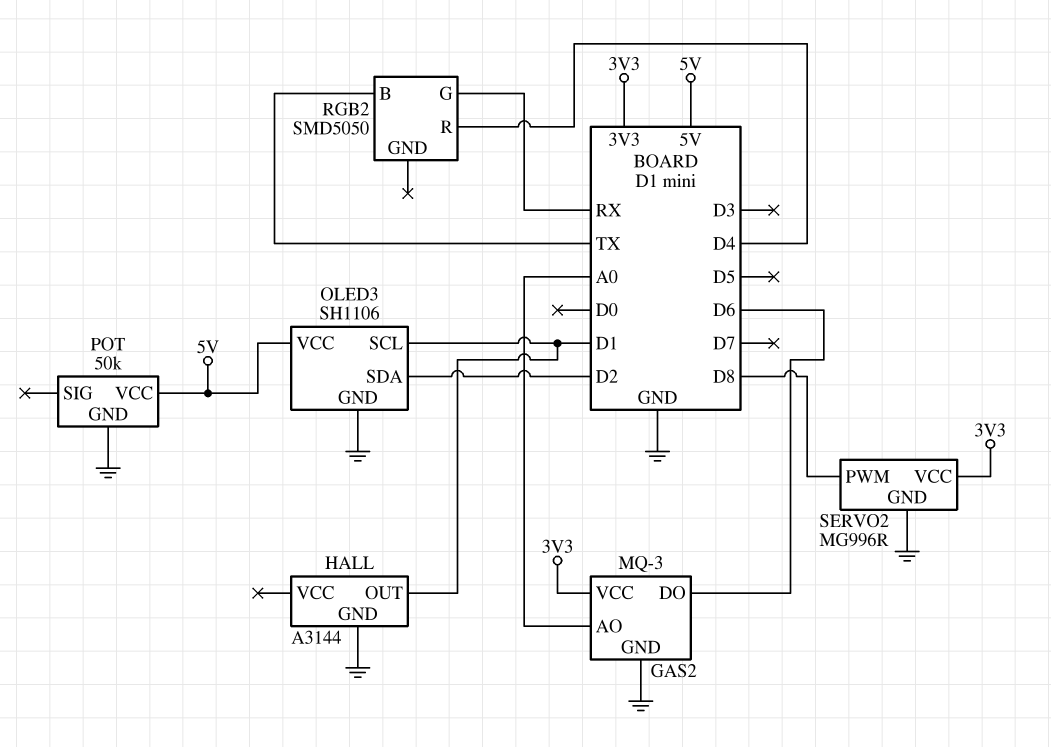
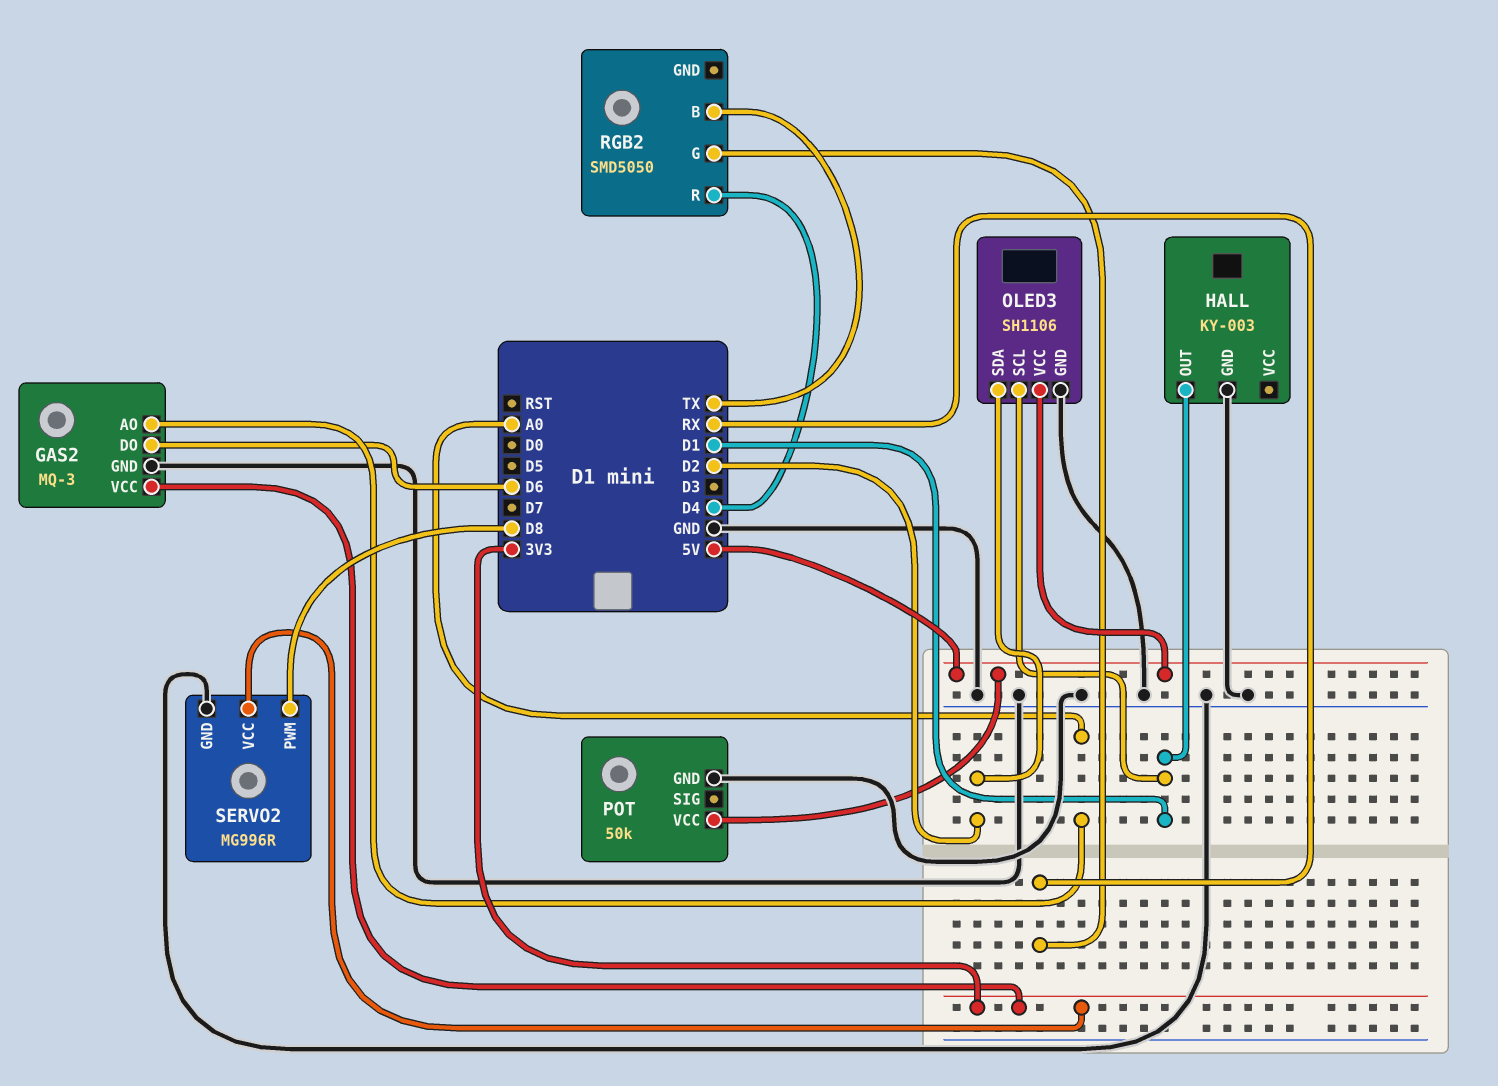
HALL: A3144 -> KY-003

